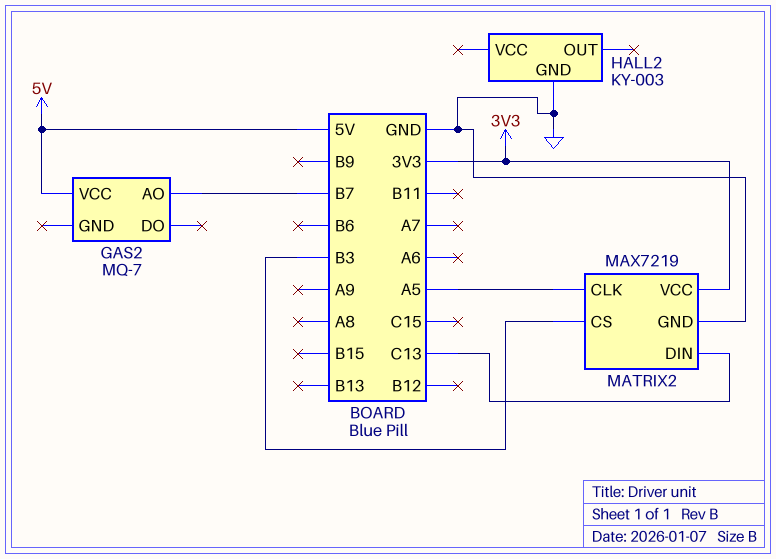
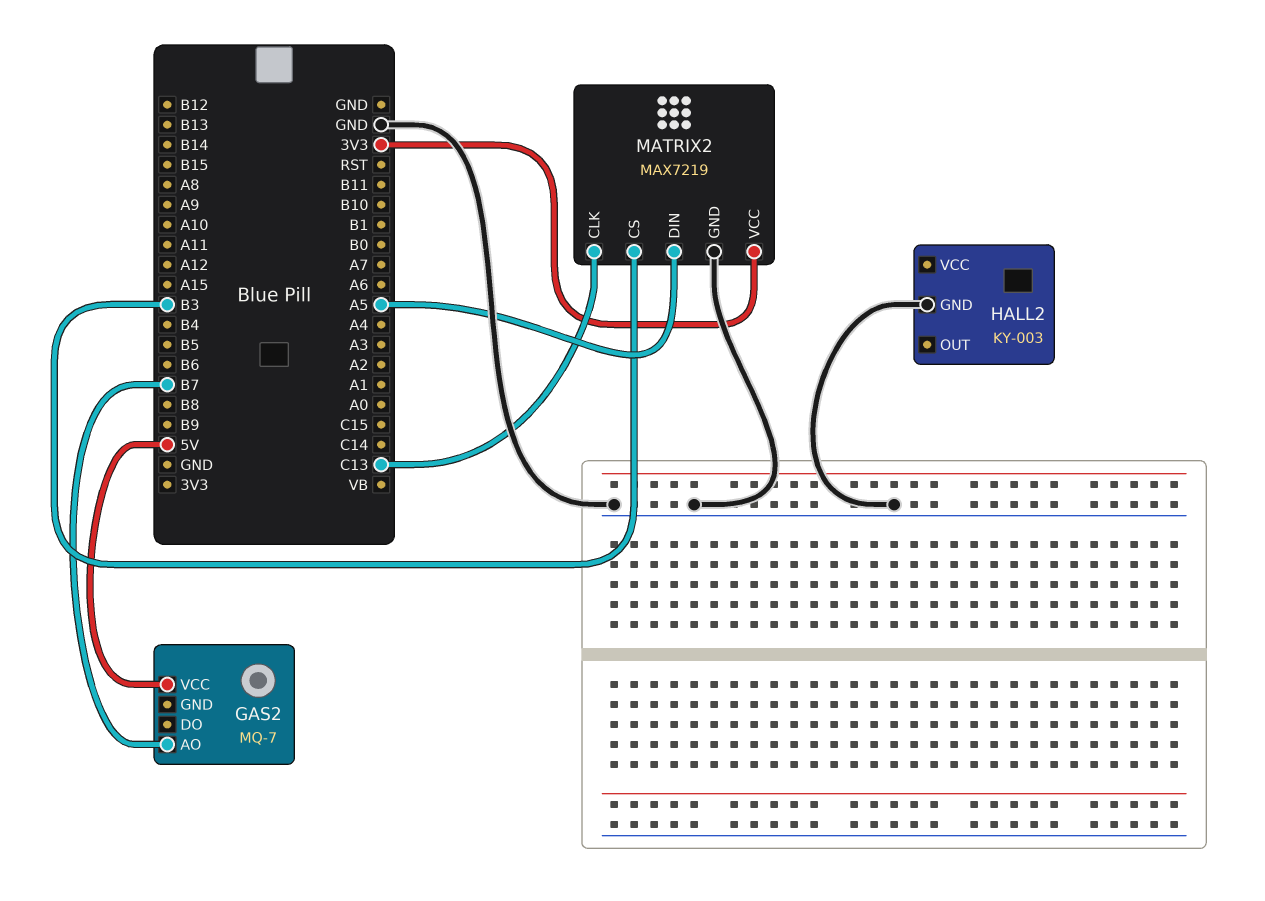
MATRIX2 pin CLK: A5 -> C13
MATRIX2 pin DIN: C13 -> A5

